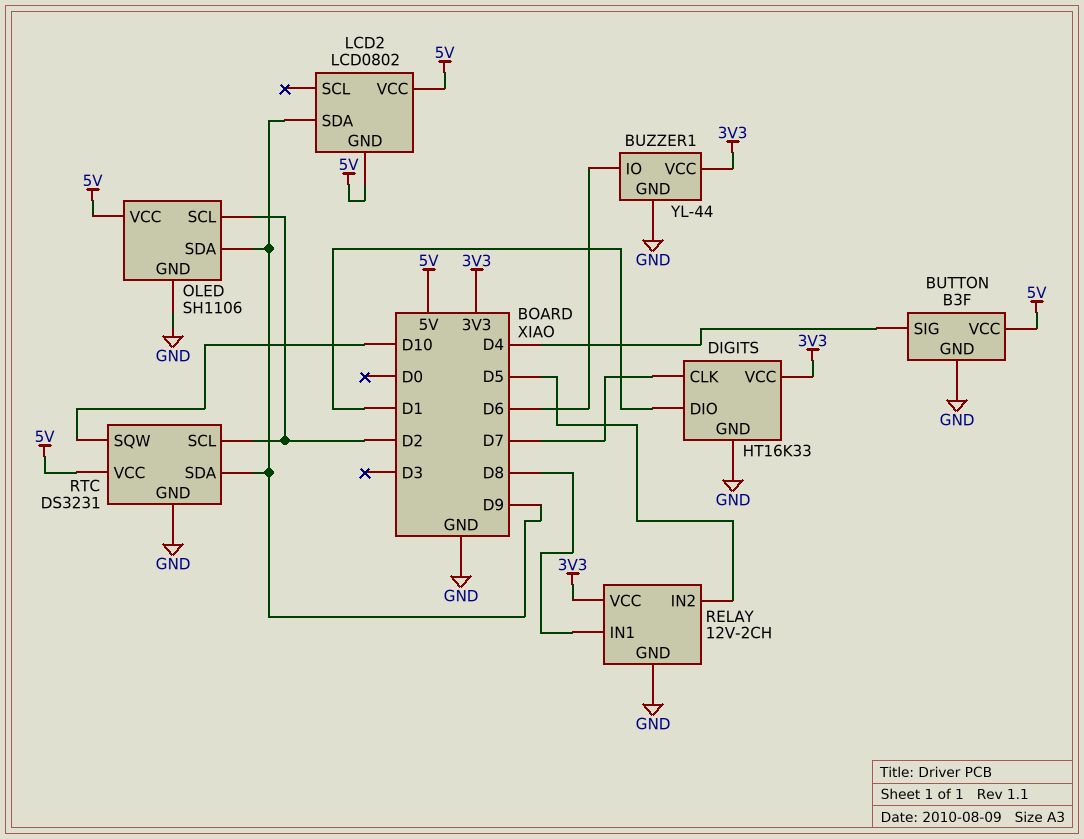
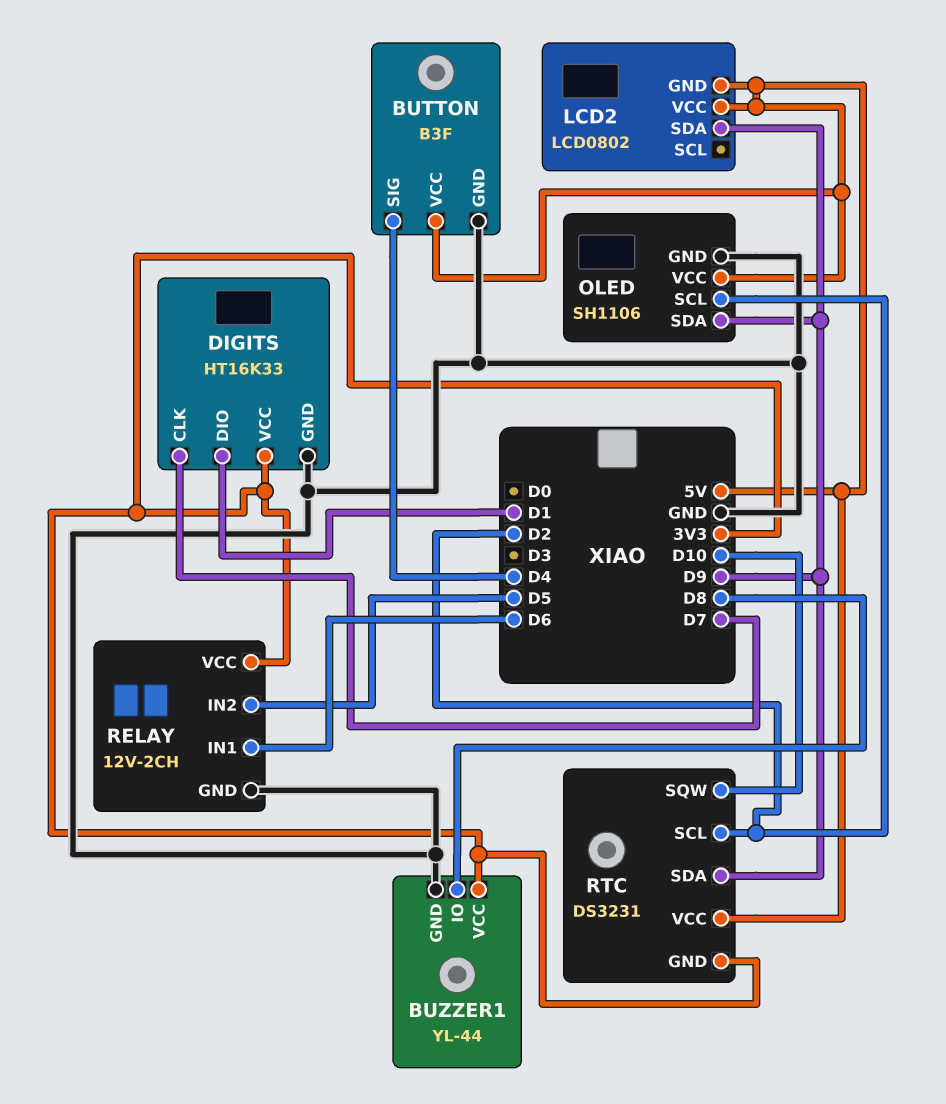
BUZZER1 pin IO: D6 -> D8
RELAY pin IN1: D8 -> D6
RTC pin GND: GND -> 3V3

